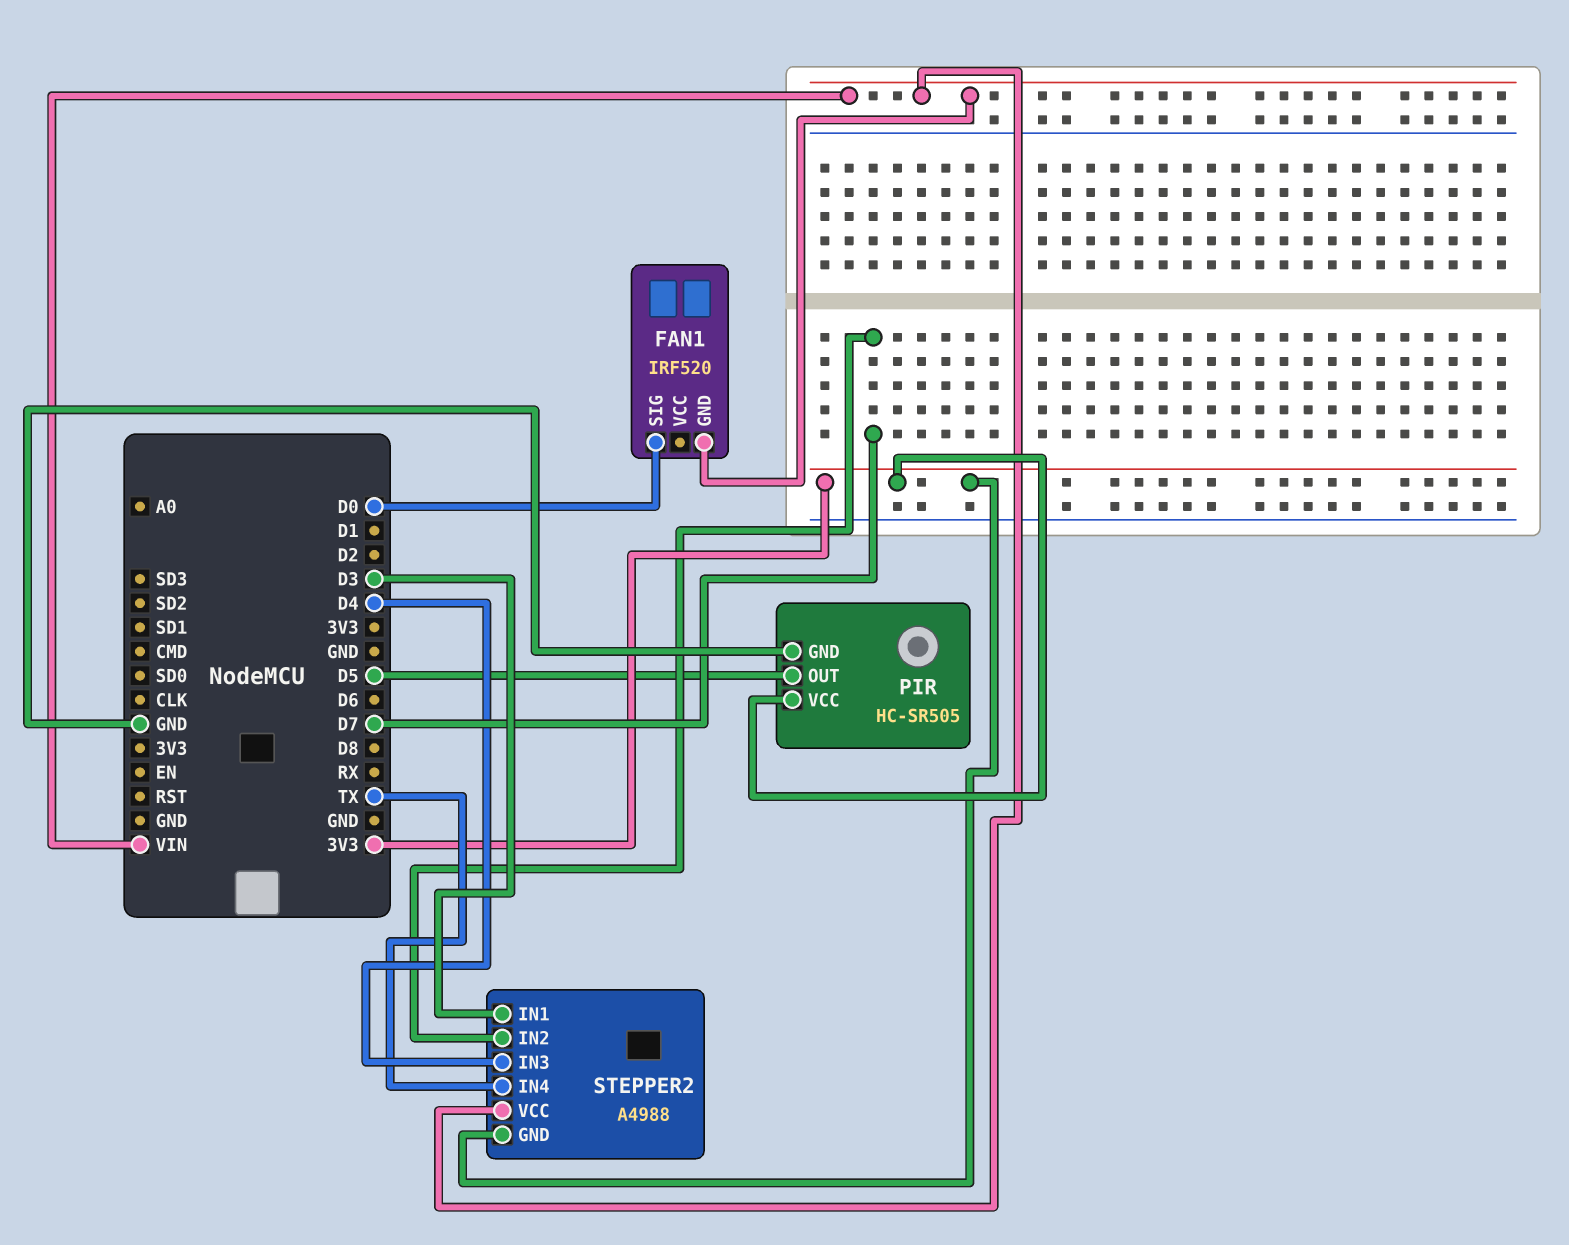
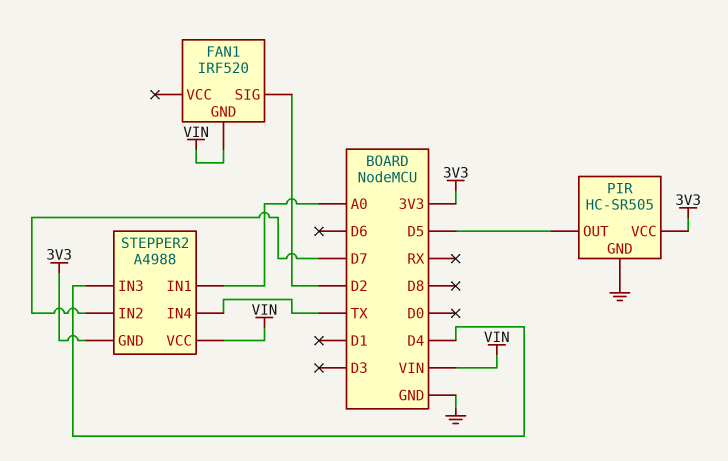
FAN1 pin SIG: D0 -> D2
STEPPER2 pin IN1: D3 -> A0

